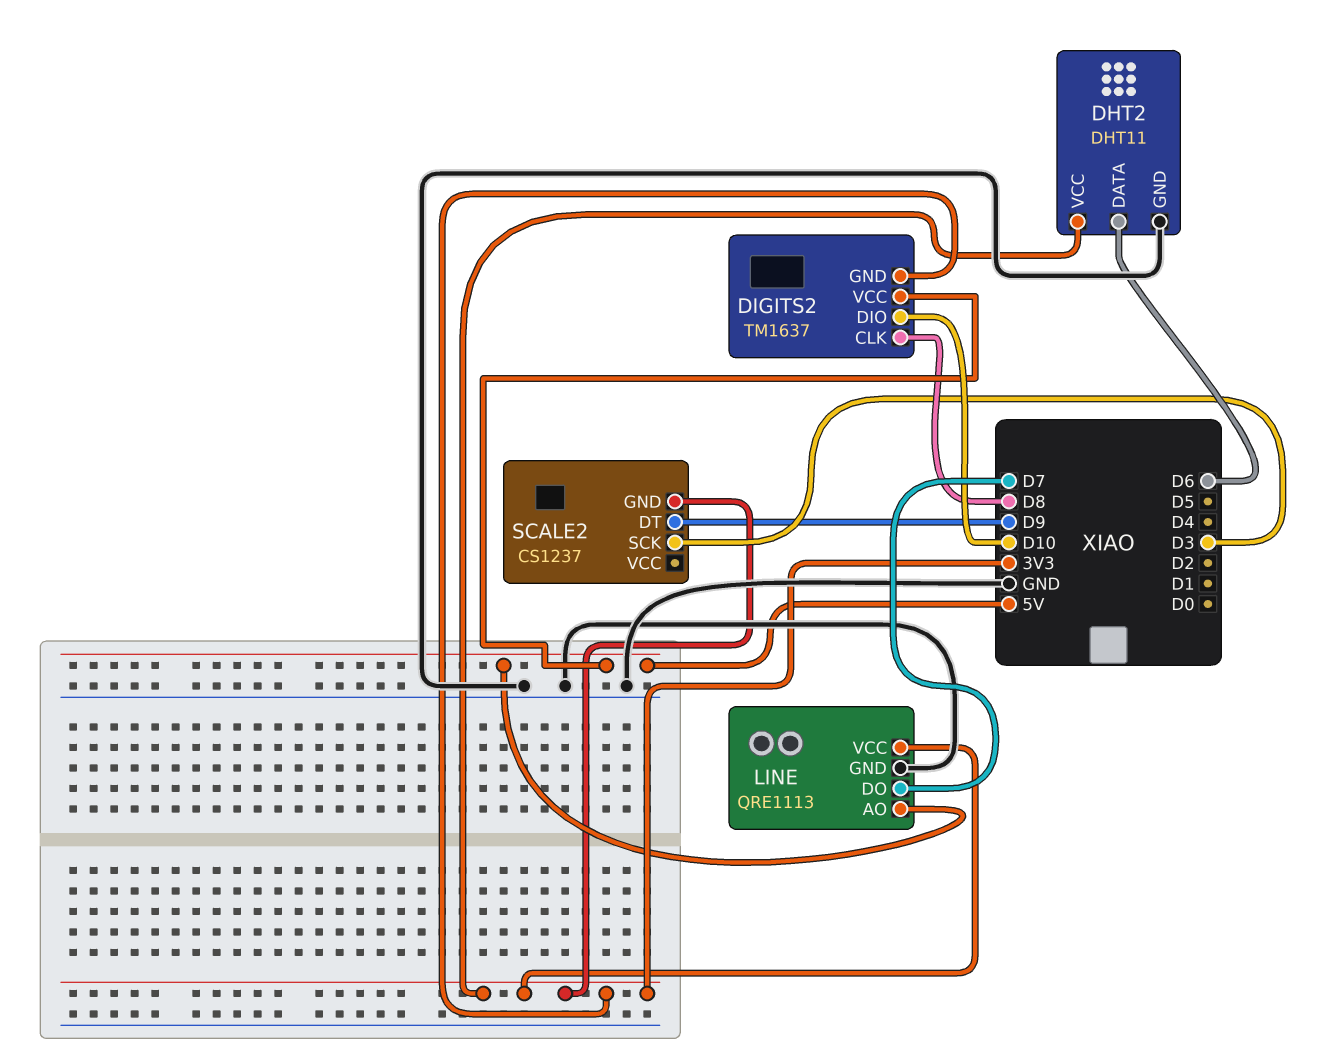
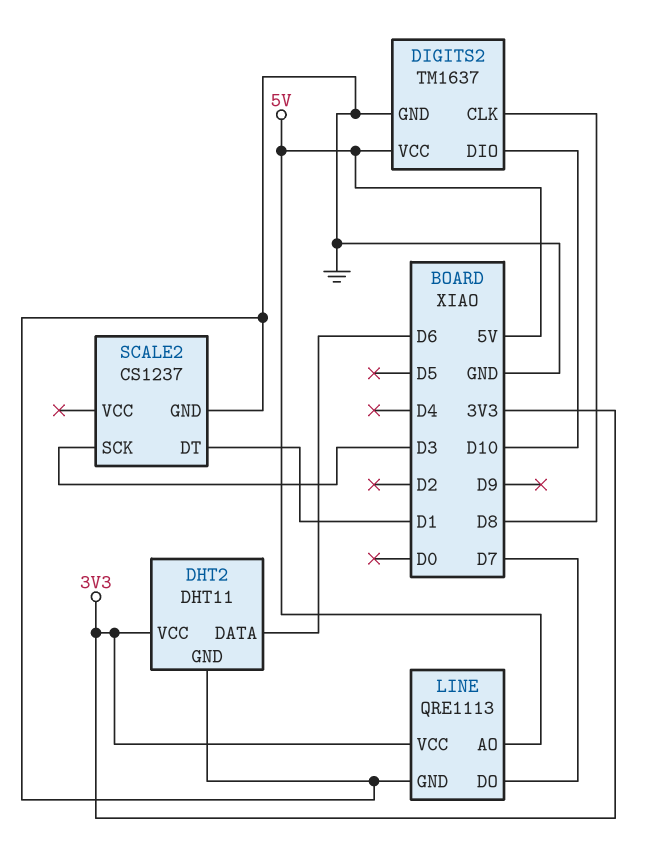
DIGITS2 pin GND: 3V3 -> GND
SCALE2 pin DT: D9 -> D1
SCALE2 pin GND: 3V3 -> GND

